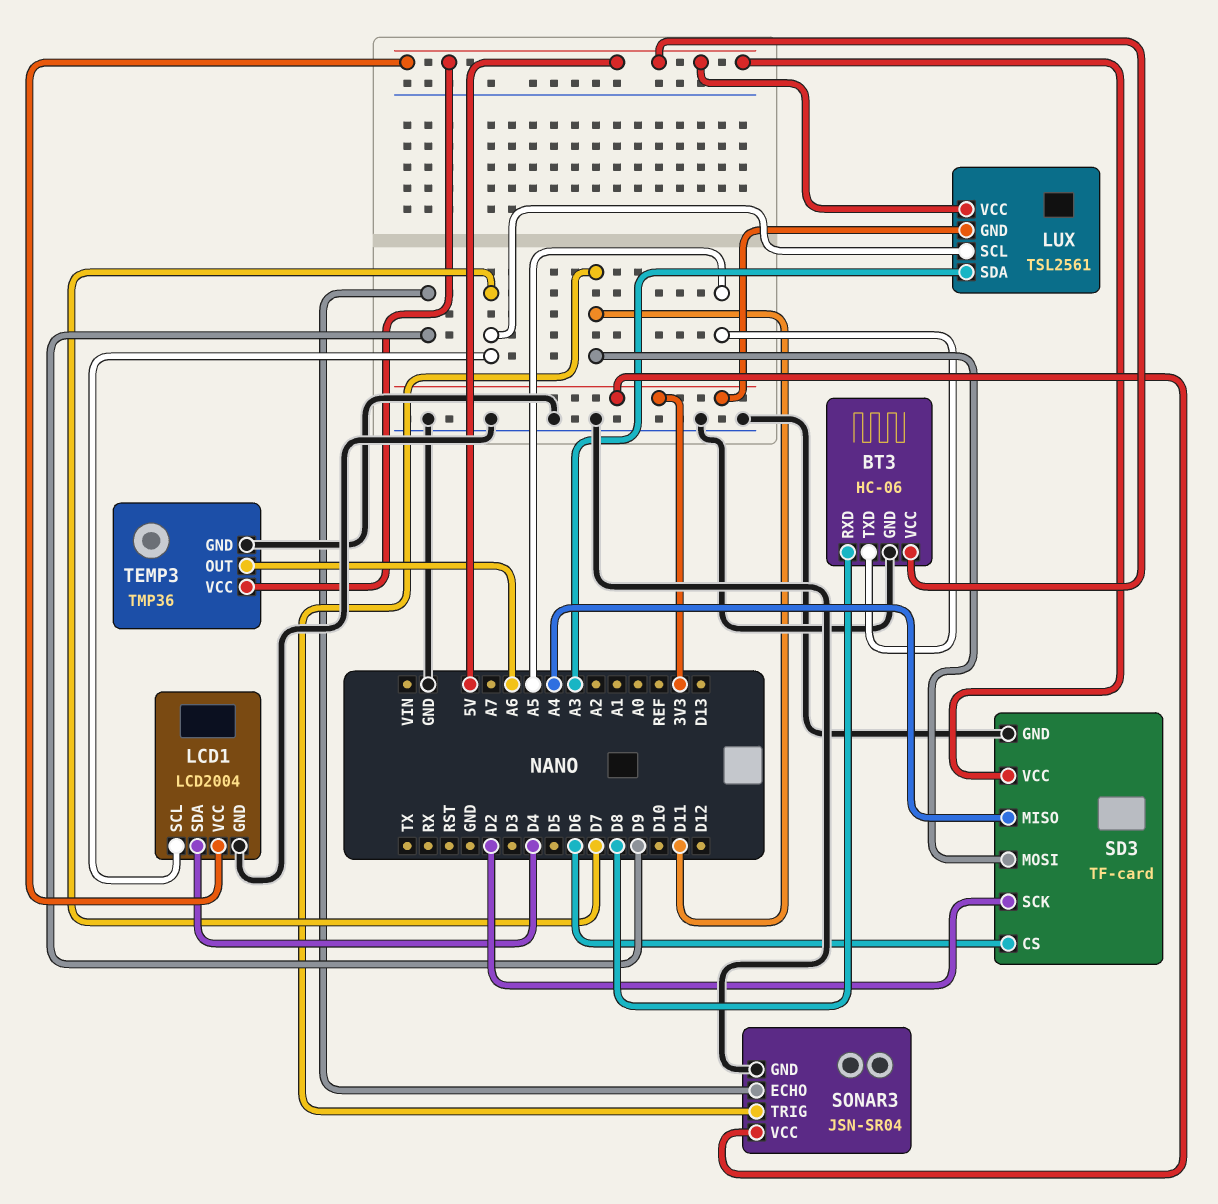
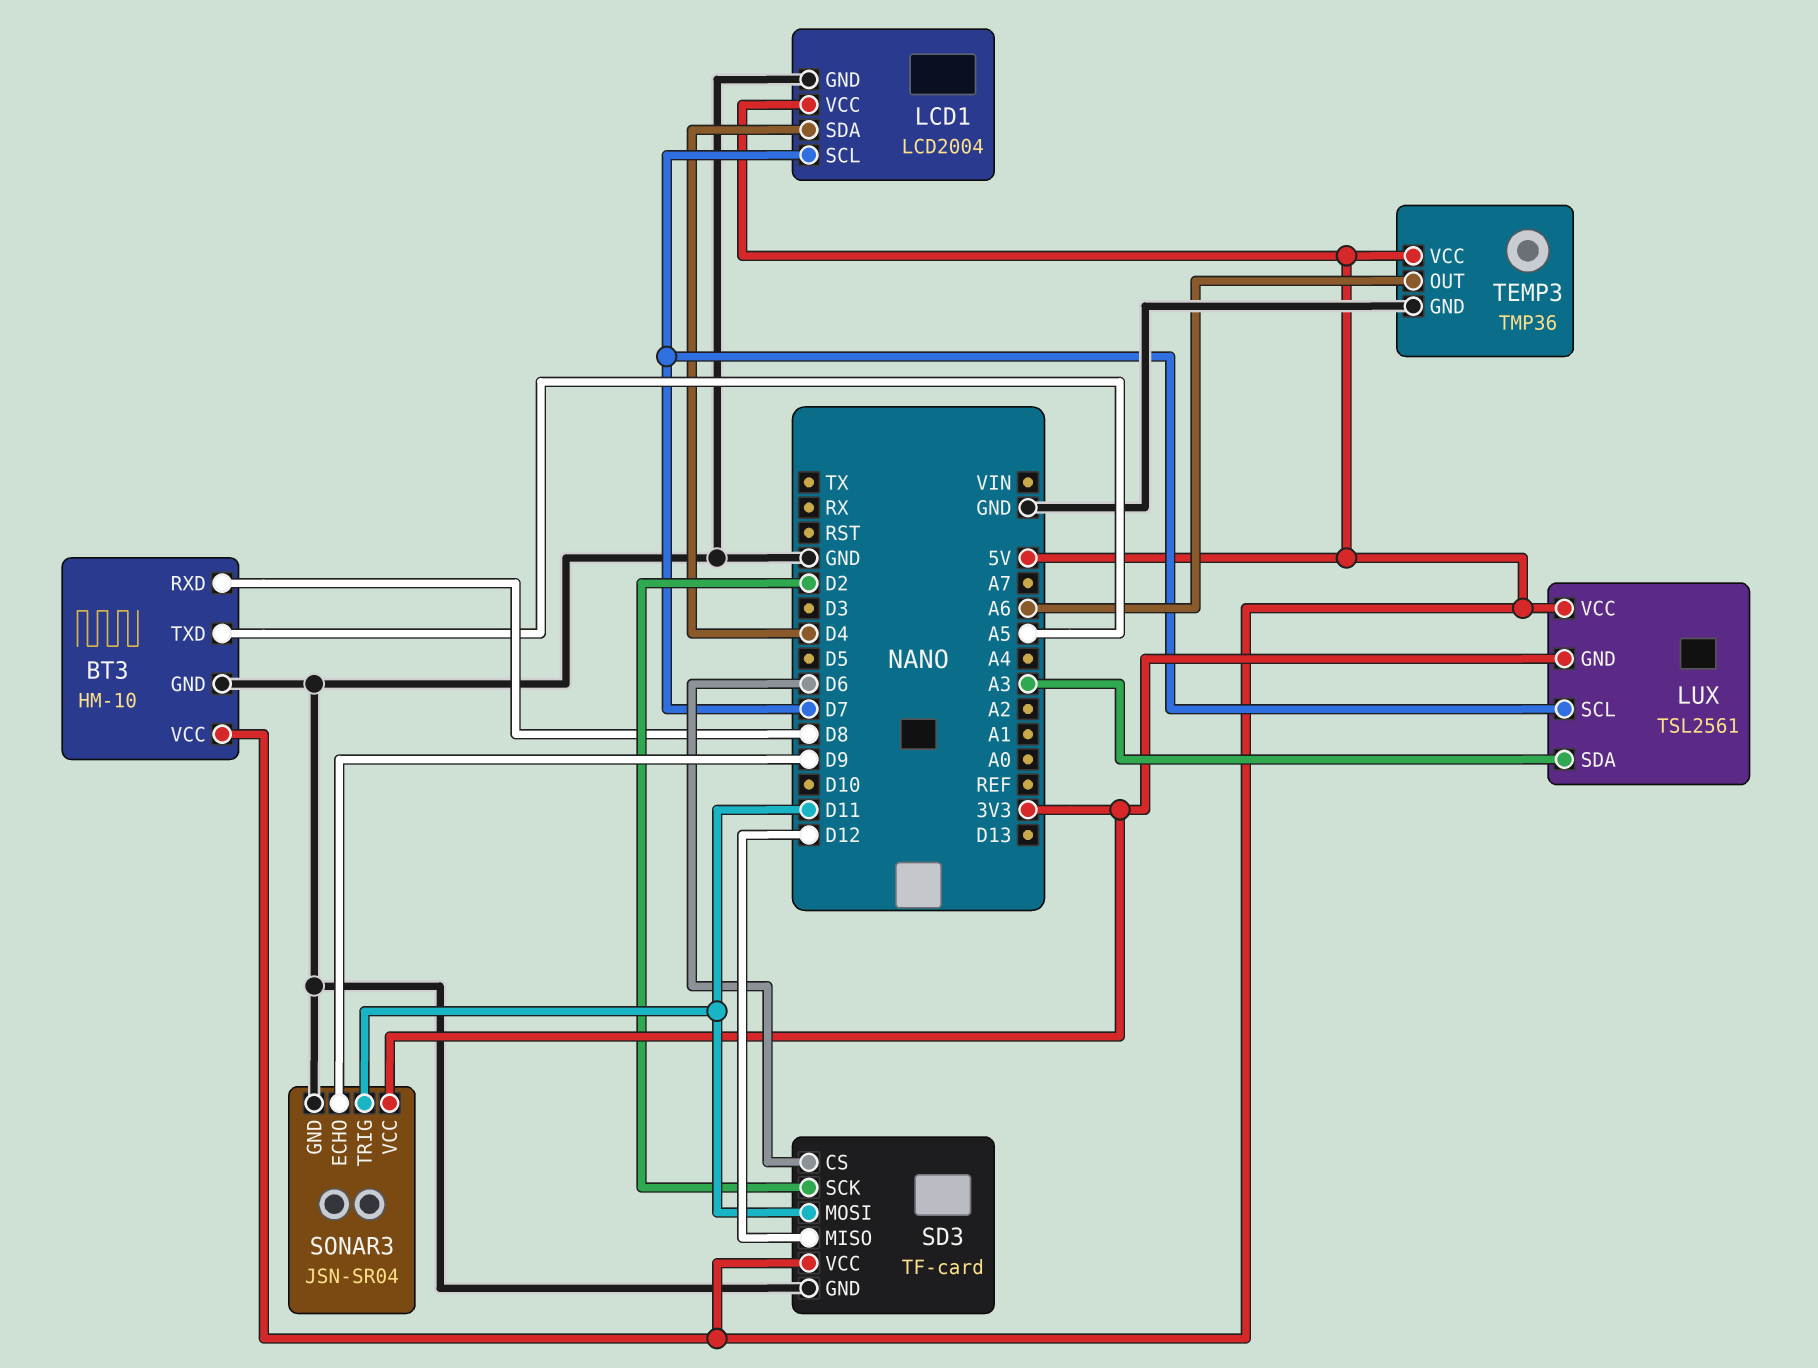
BT3: HC-06 -> HM-10
SD3 pin MISO: A4 -> D12

